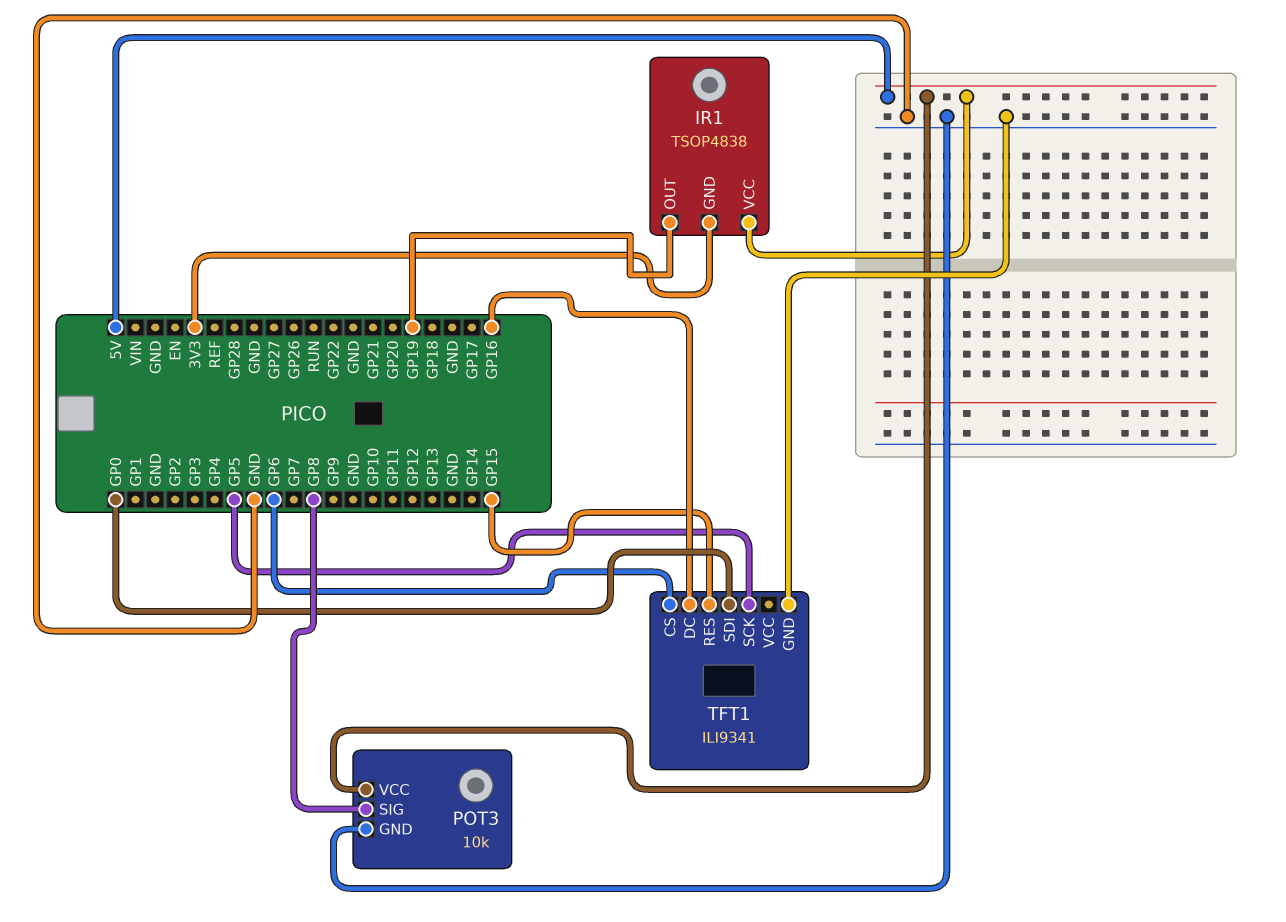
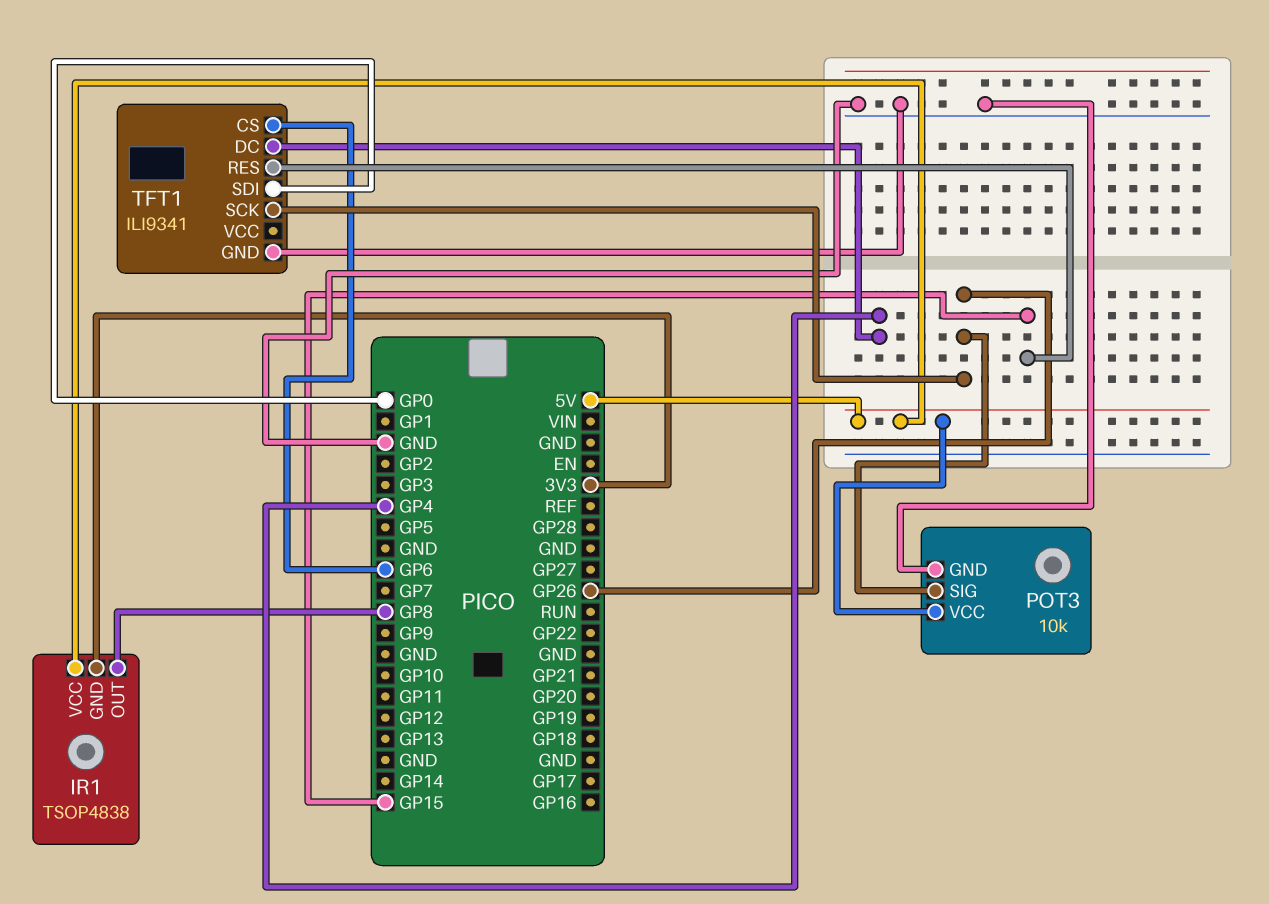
IR1 pin OUT: GP19 -> GP8
POT3 pin SIG: GP8 -> GP26
TFT1 pin DC: GP16 -> GP4
TFT1 pin SCK: GP5 -> GP26

